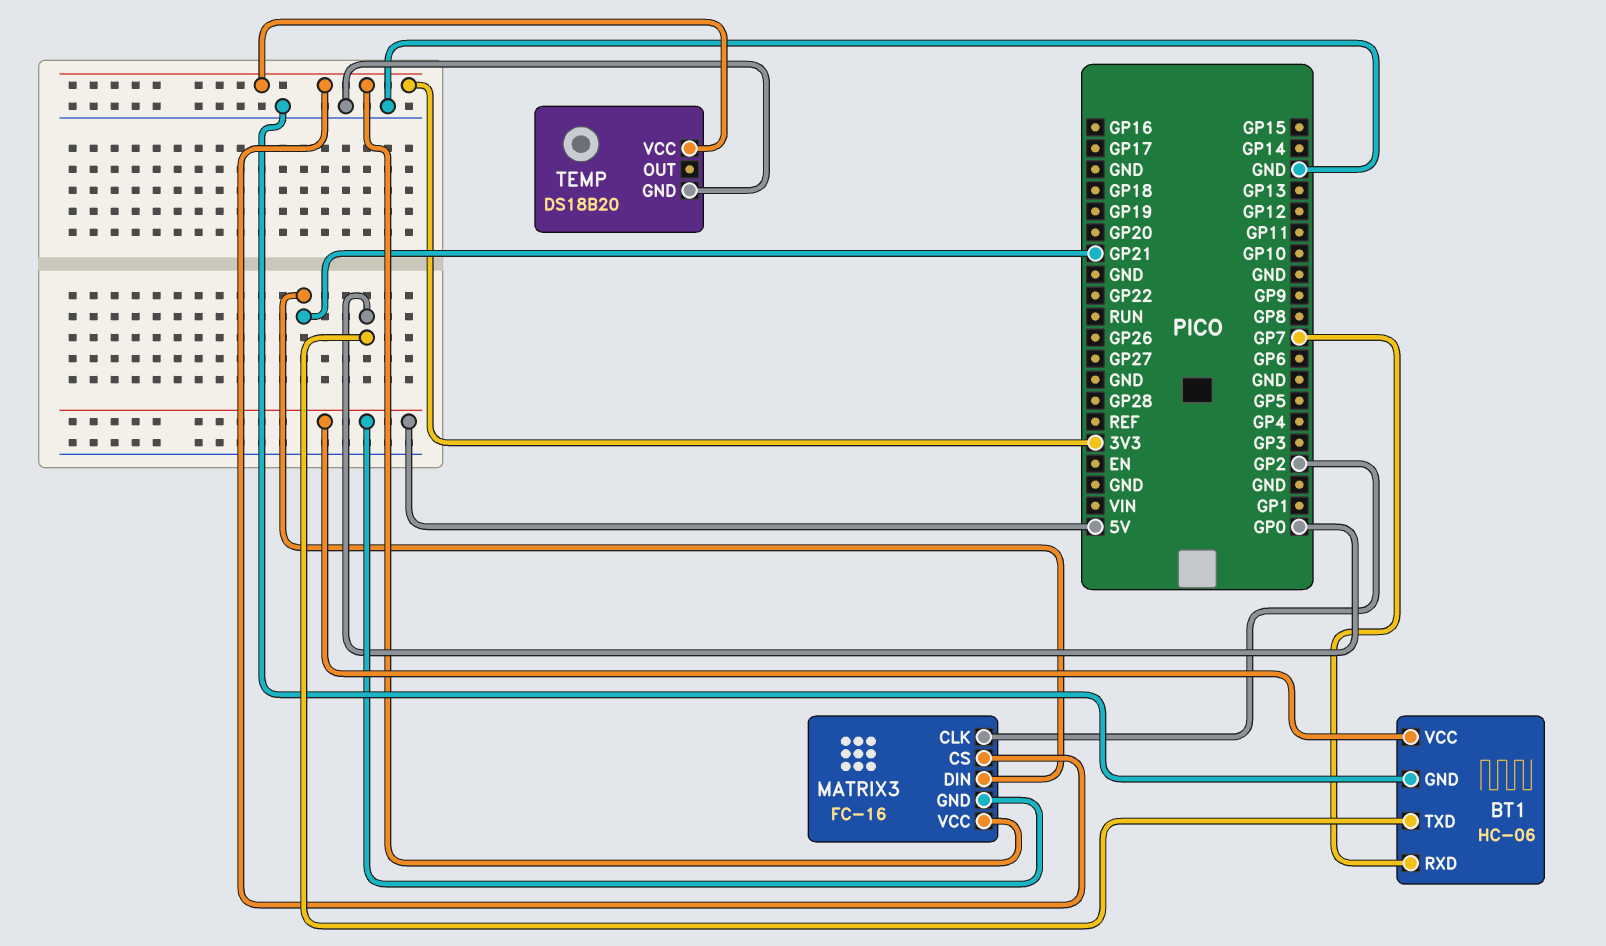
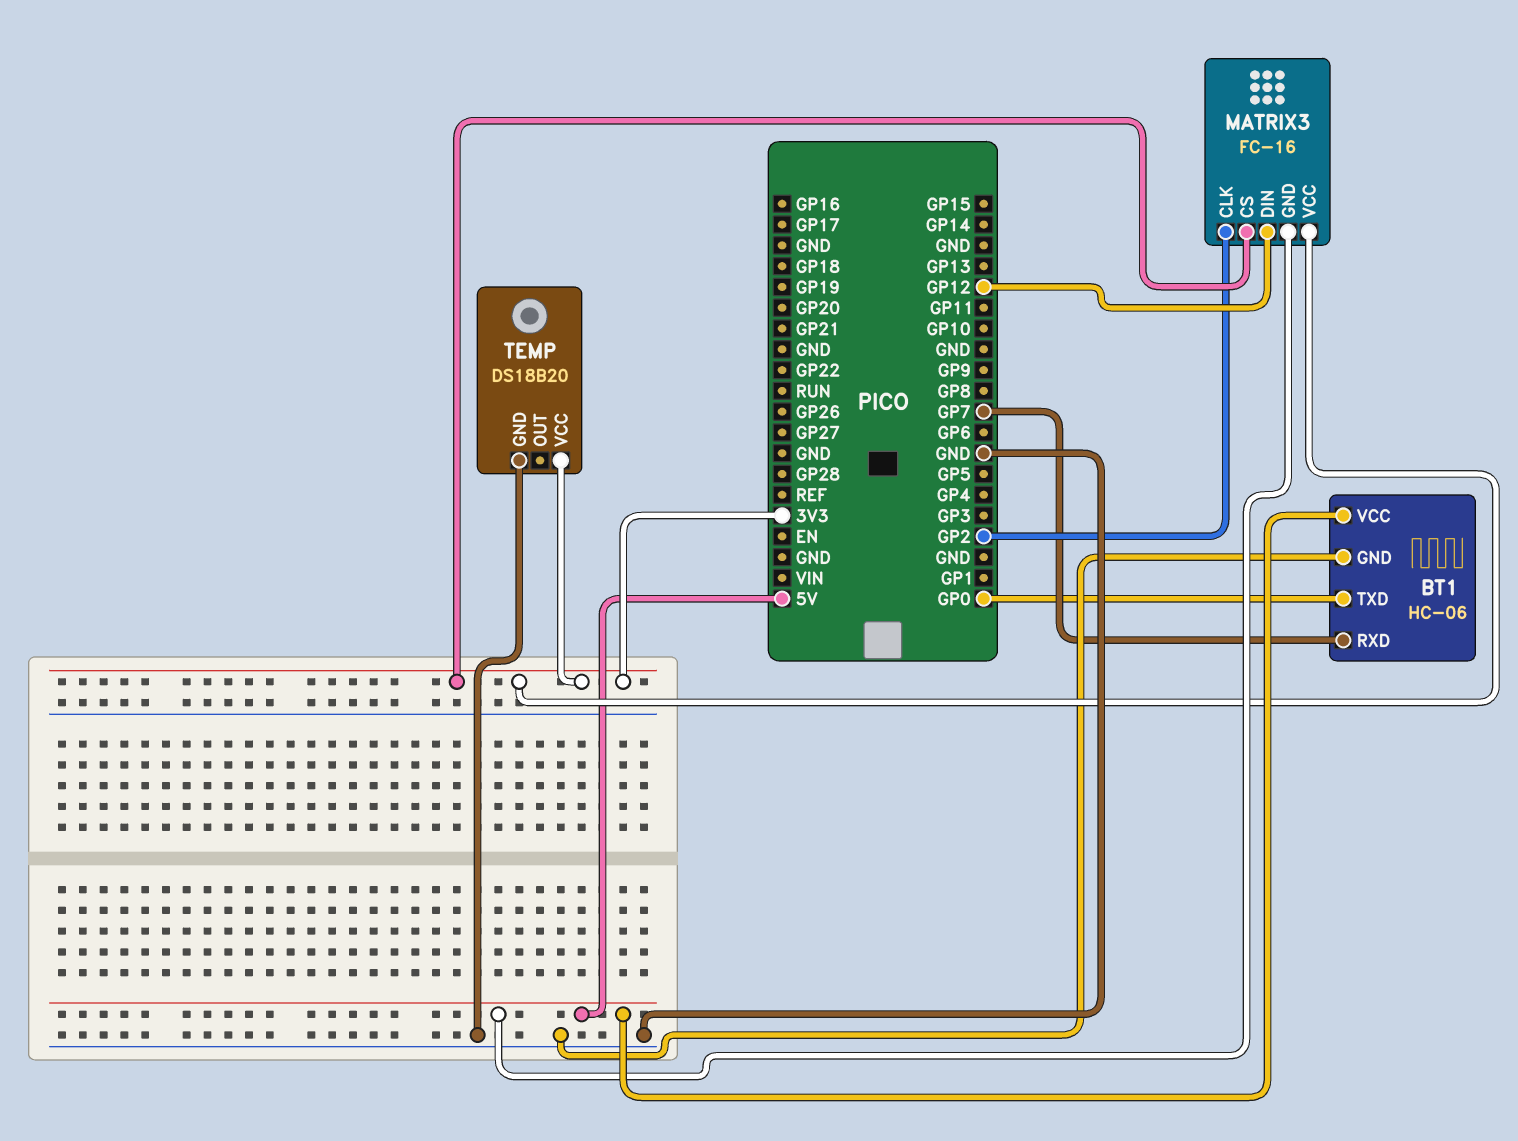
MATRIX3 pin DIN: GP21 -> GP12

